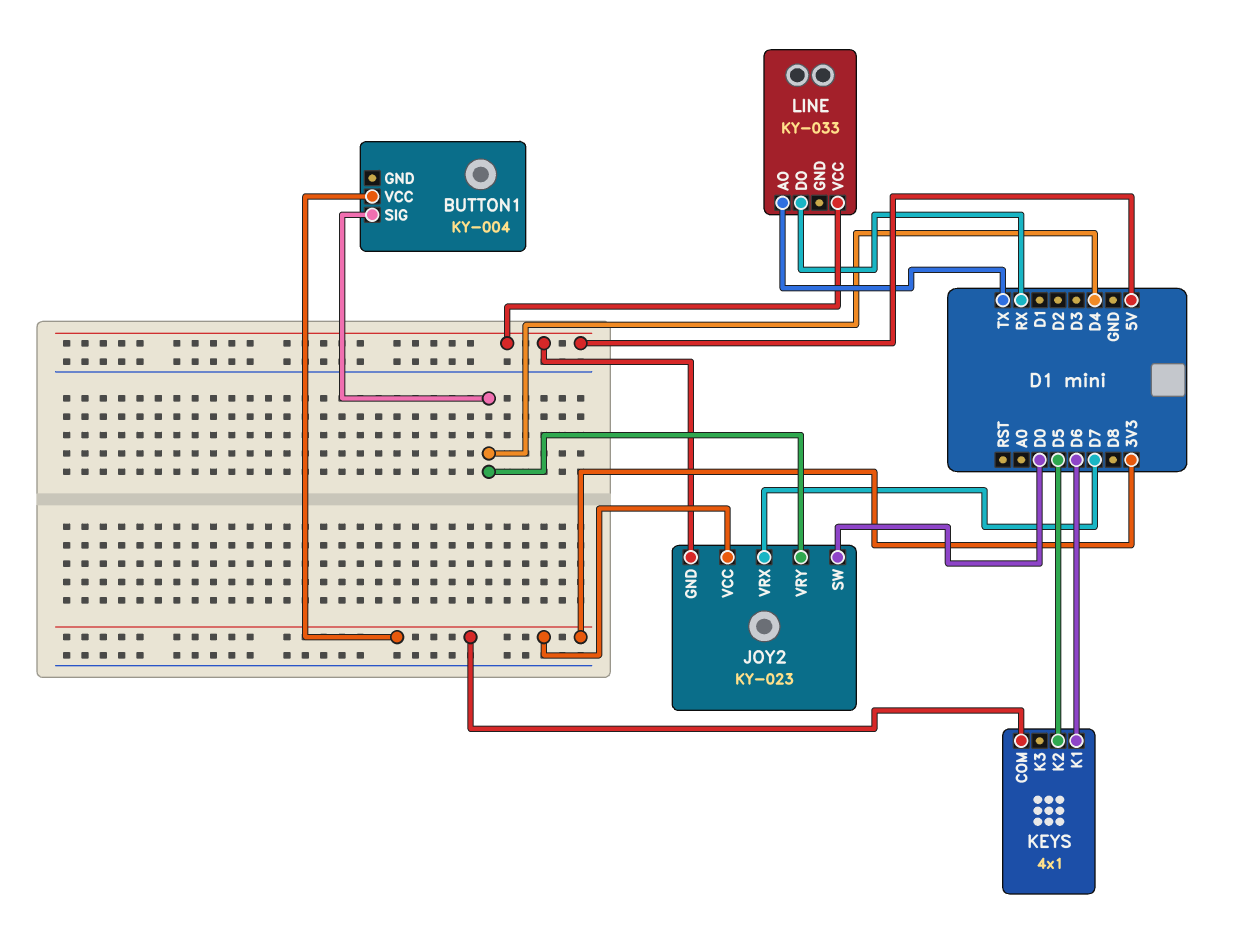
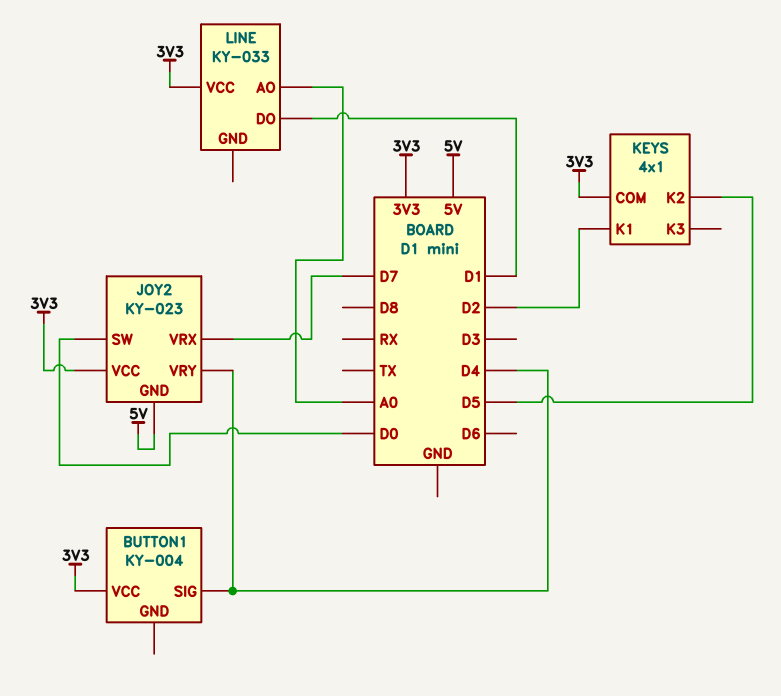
KEYS pin K1: D6 -> D2
LINE pin AO: TX -> A0
LINE pin DO: RX -> D1
LINE pin VCC: 5V -> 3V3

